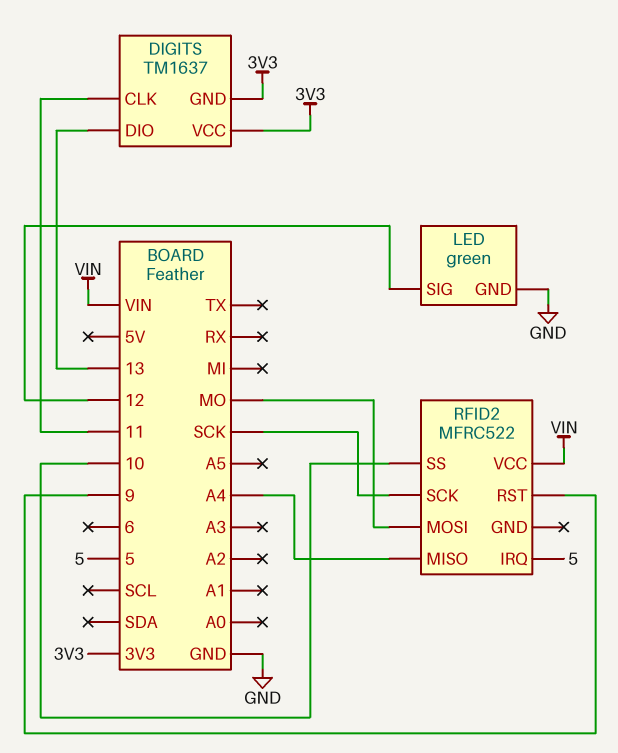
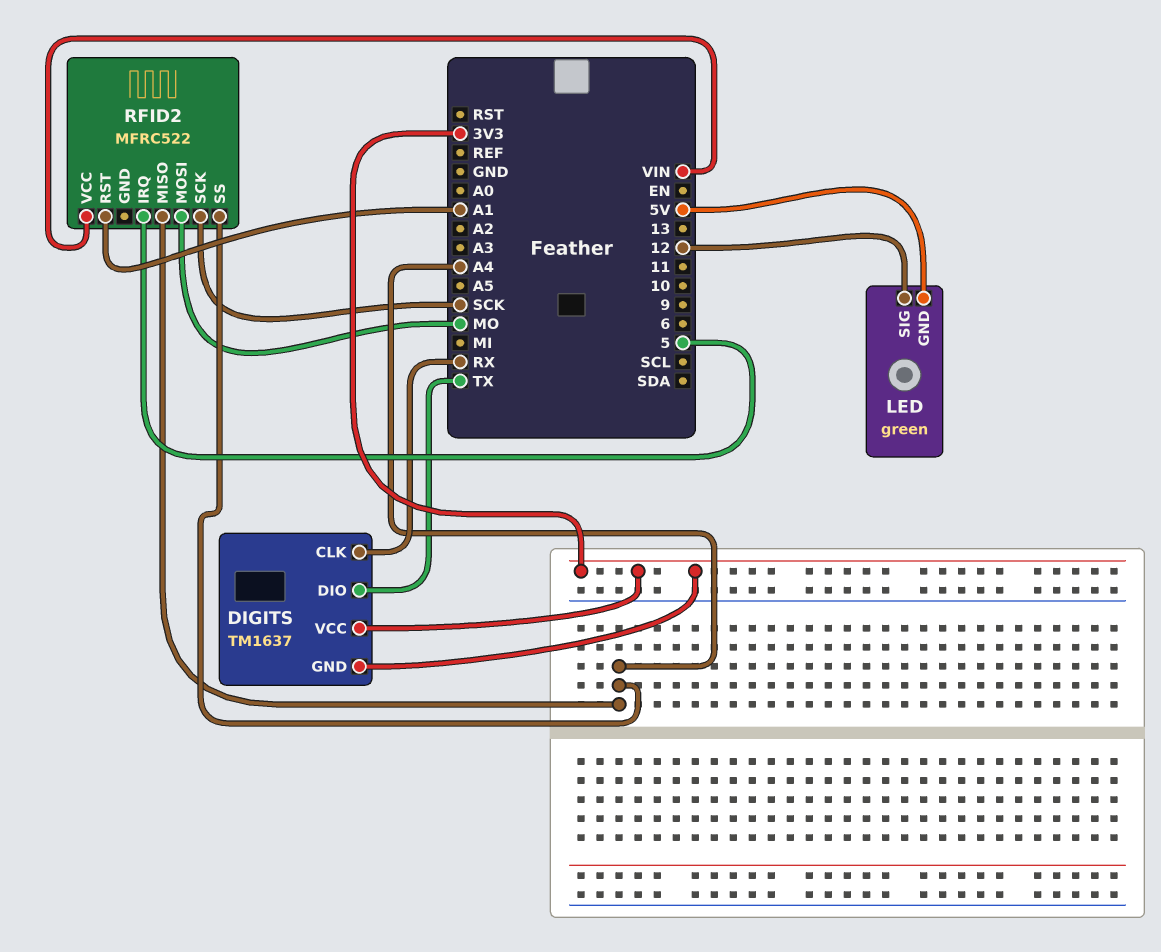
DIGITS pin CLK: 11 -> RX
DIGITS pin DIO: 13 -> TX
LED pin GND: GND -> 5V
RFID2 pin RST: 9 -> A1
RFID2 pin SS: 10 -> A4

